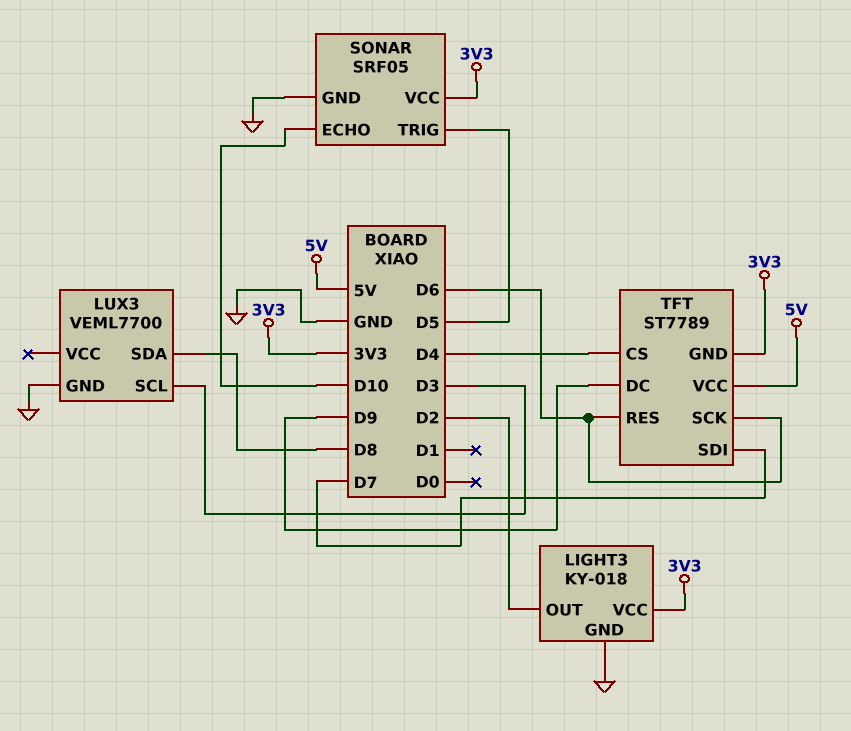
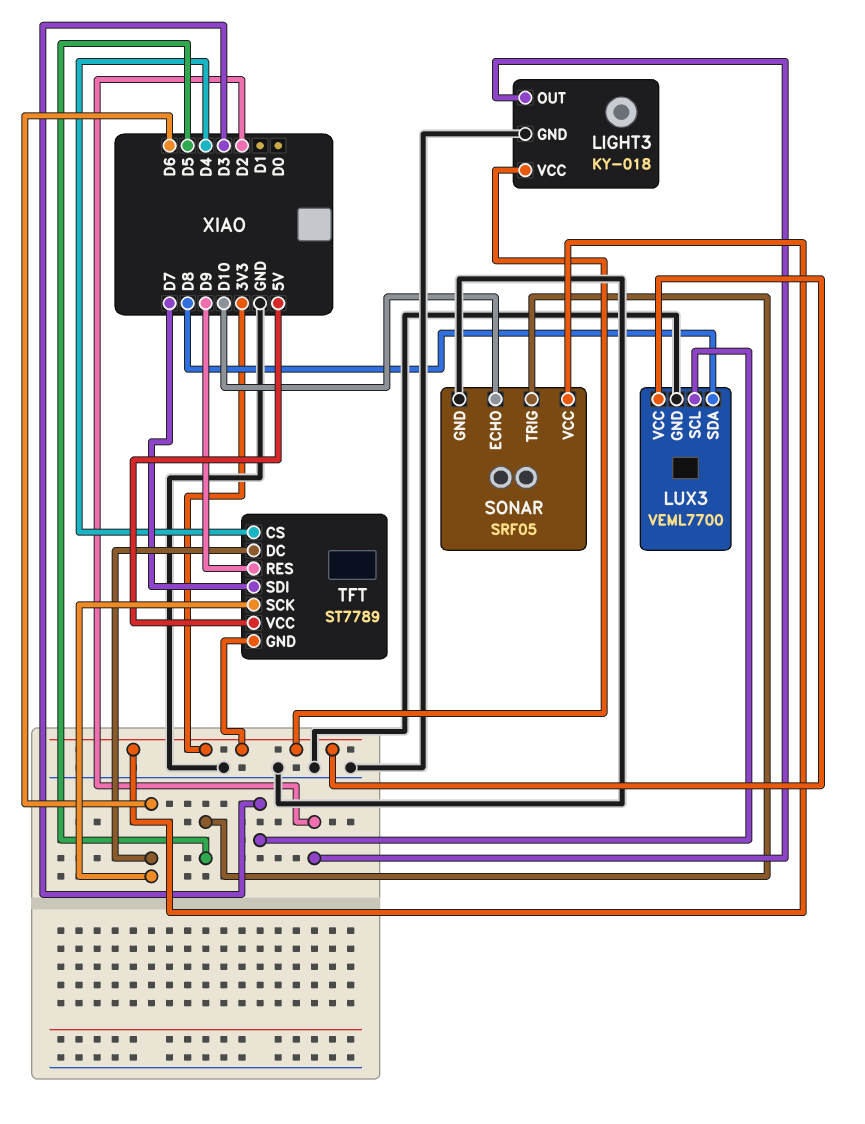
LUX3 pin VCC: none -> 3V3
TFT pin DC: D9 -> D6
TFT pin RES: D6 -> D9

